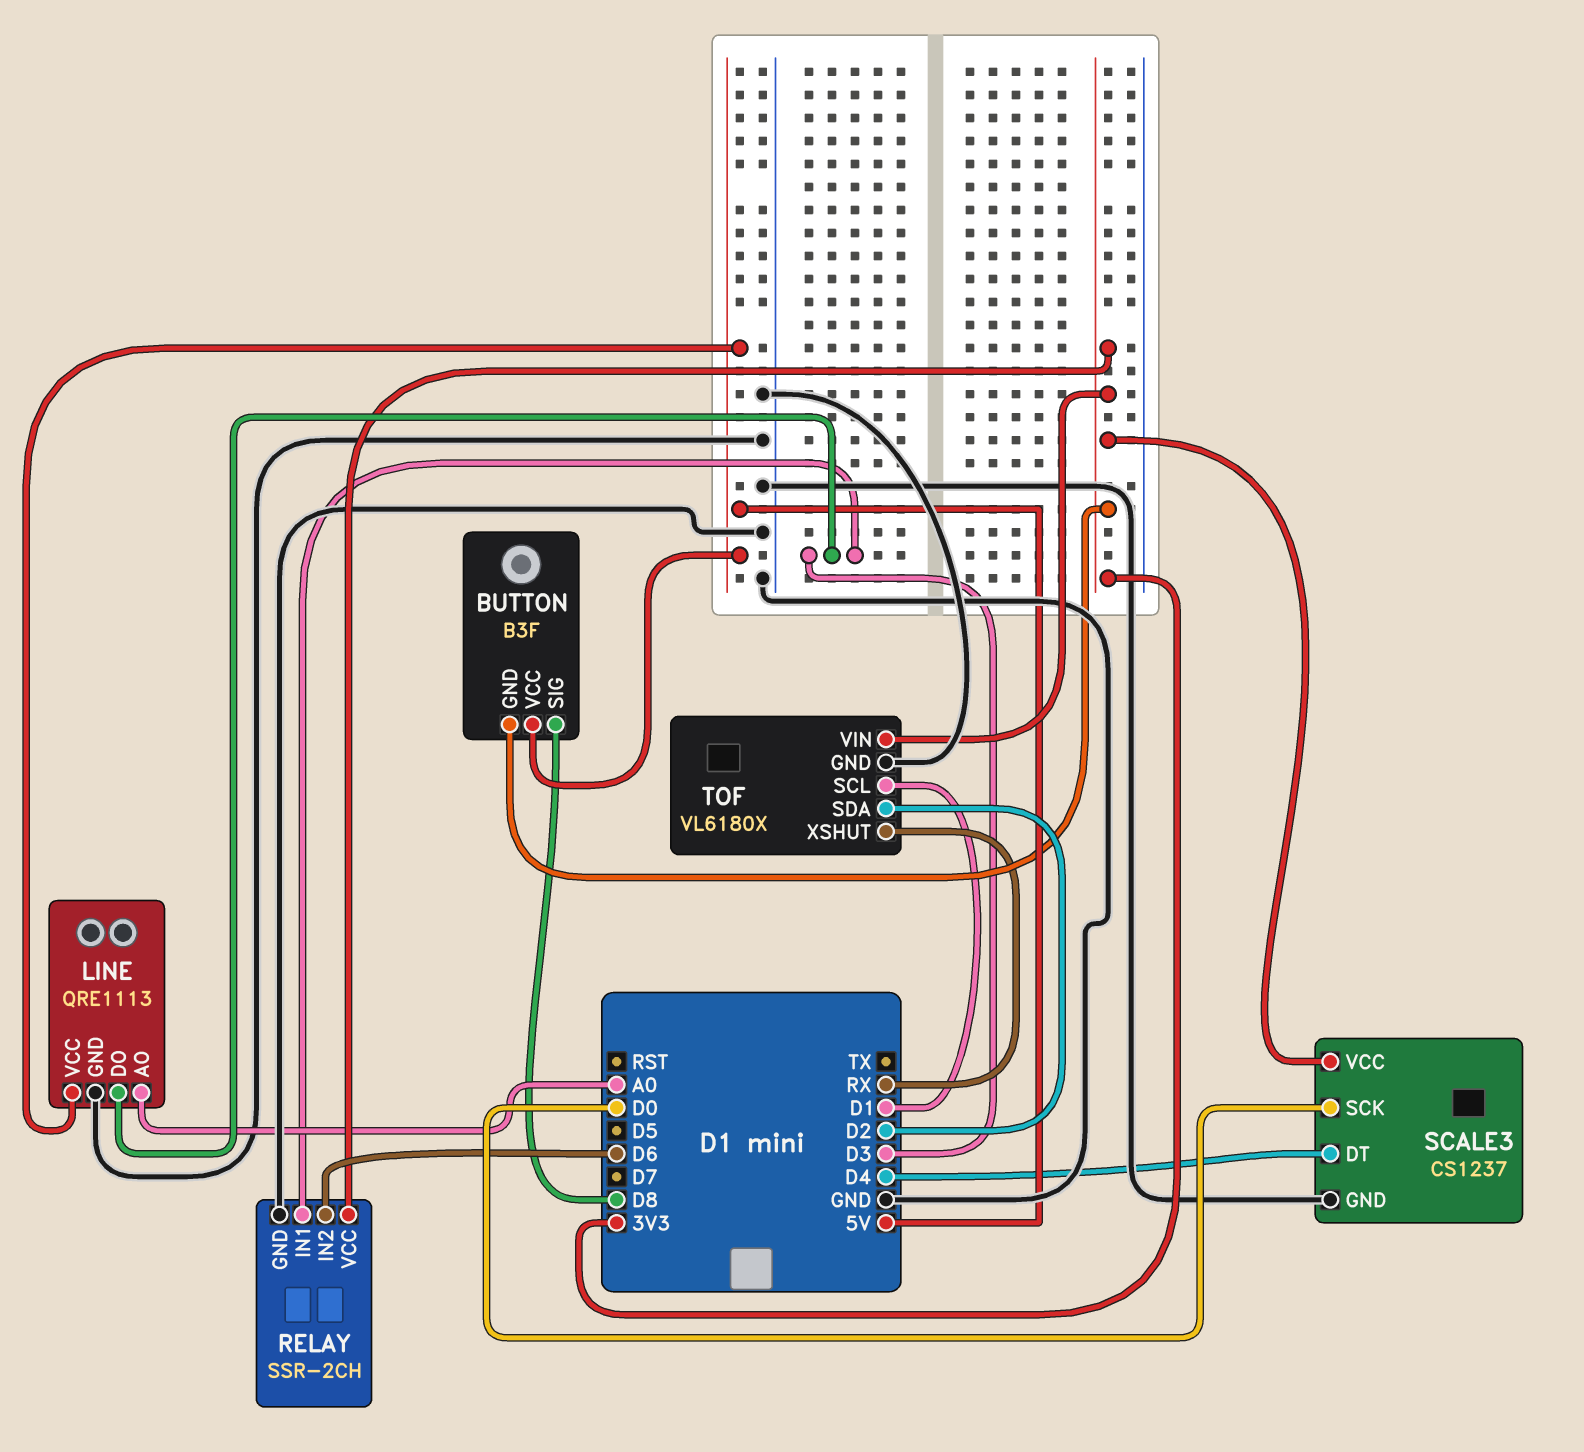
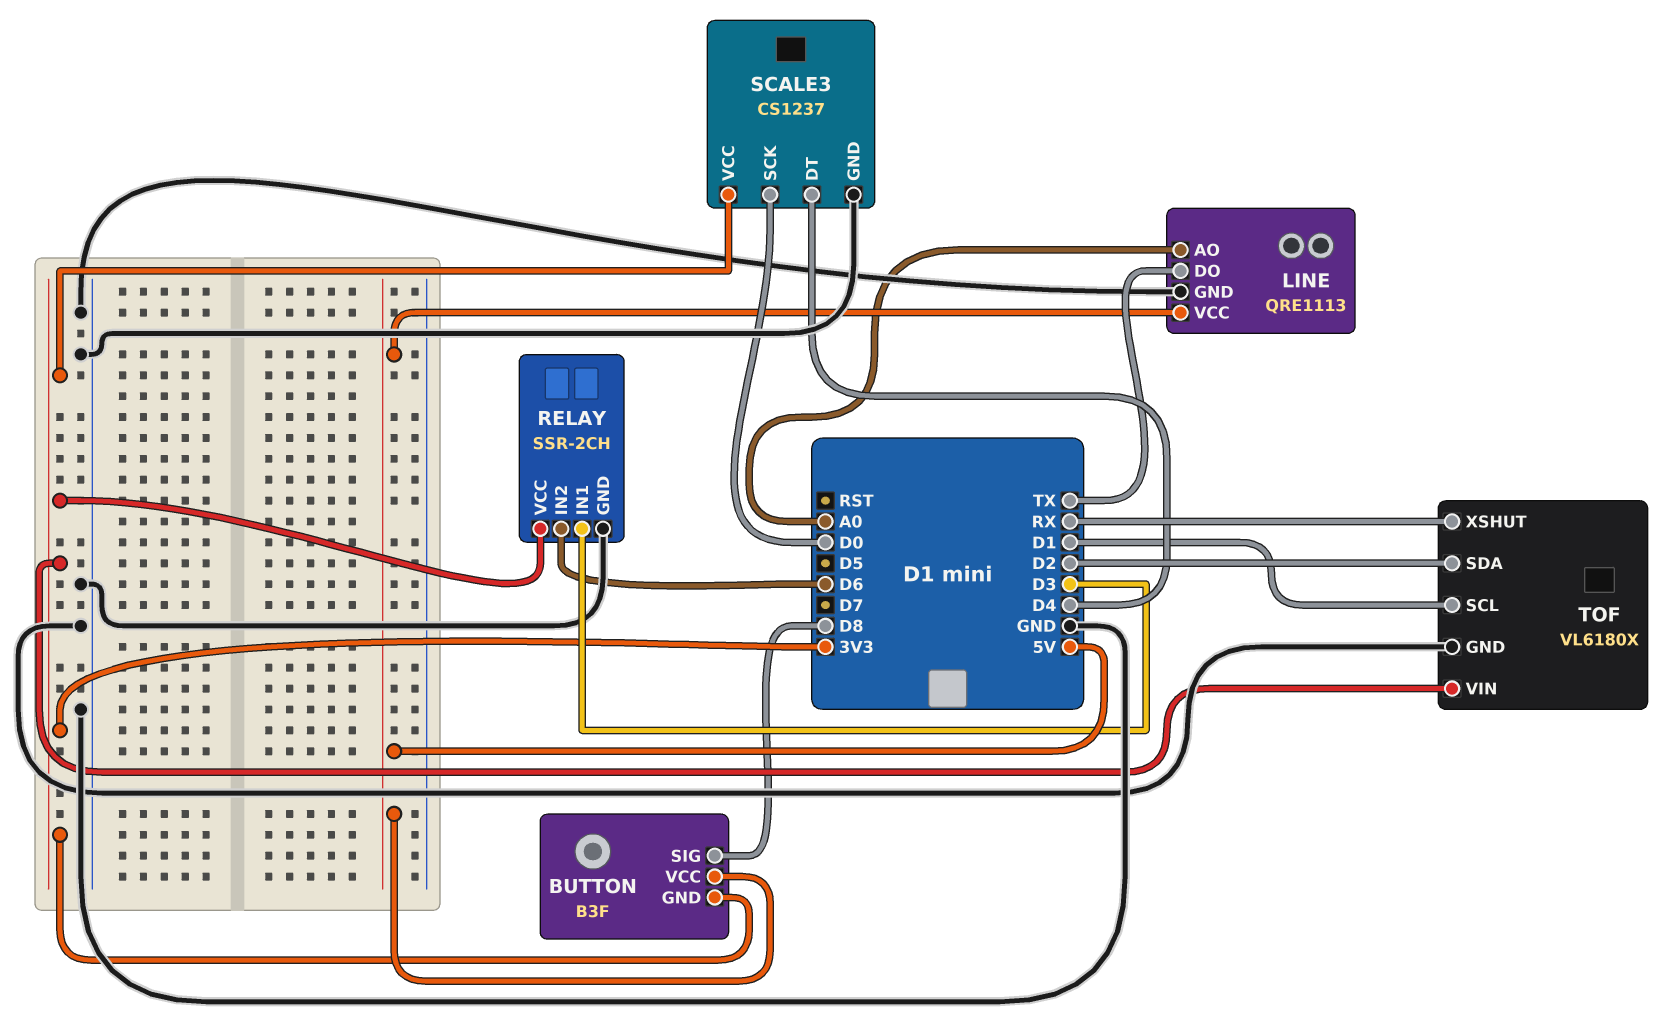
LINE pin DO: D3 -> TX

